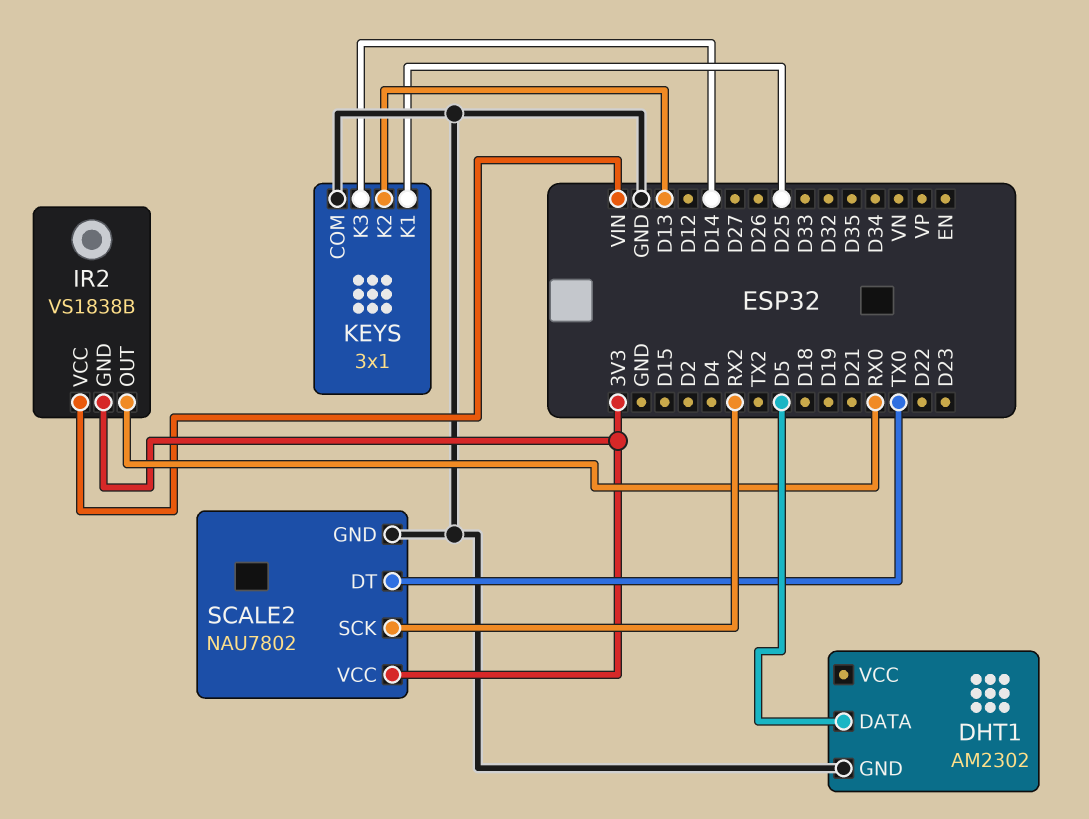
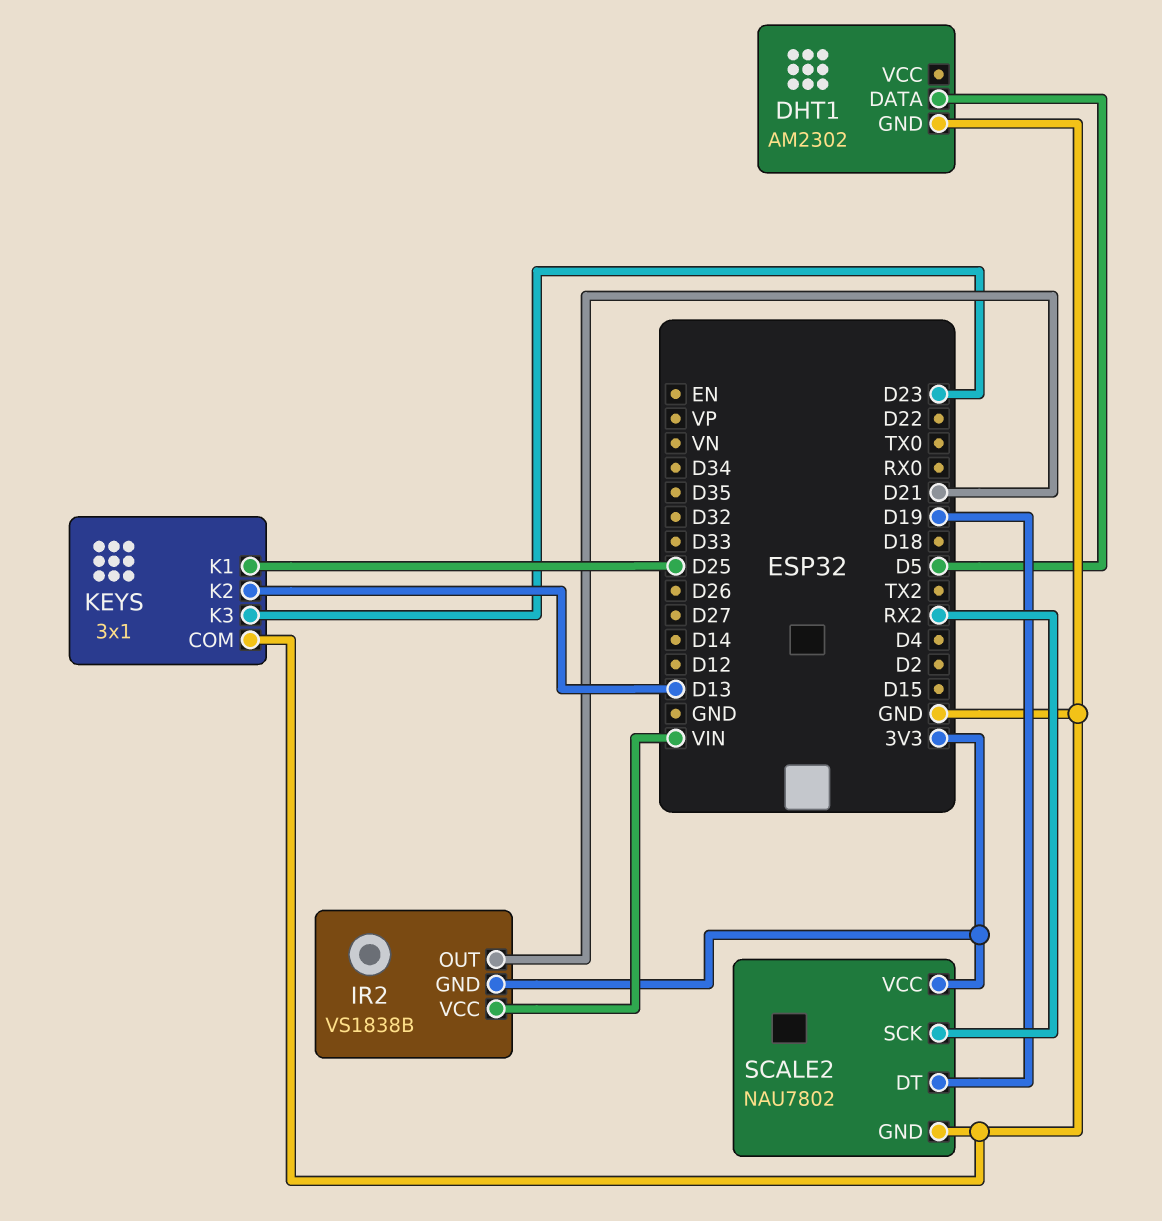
IR2 pin OUT: RX0 -> D21
KEYS pin K3: D14 -> D23
SCALE2 pin DT: TX0 -> D19

